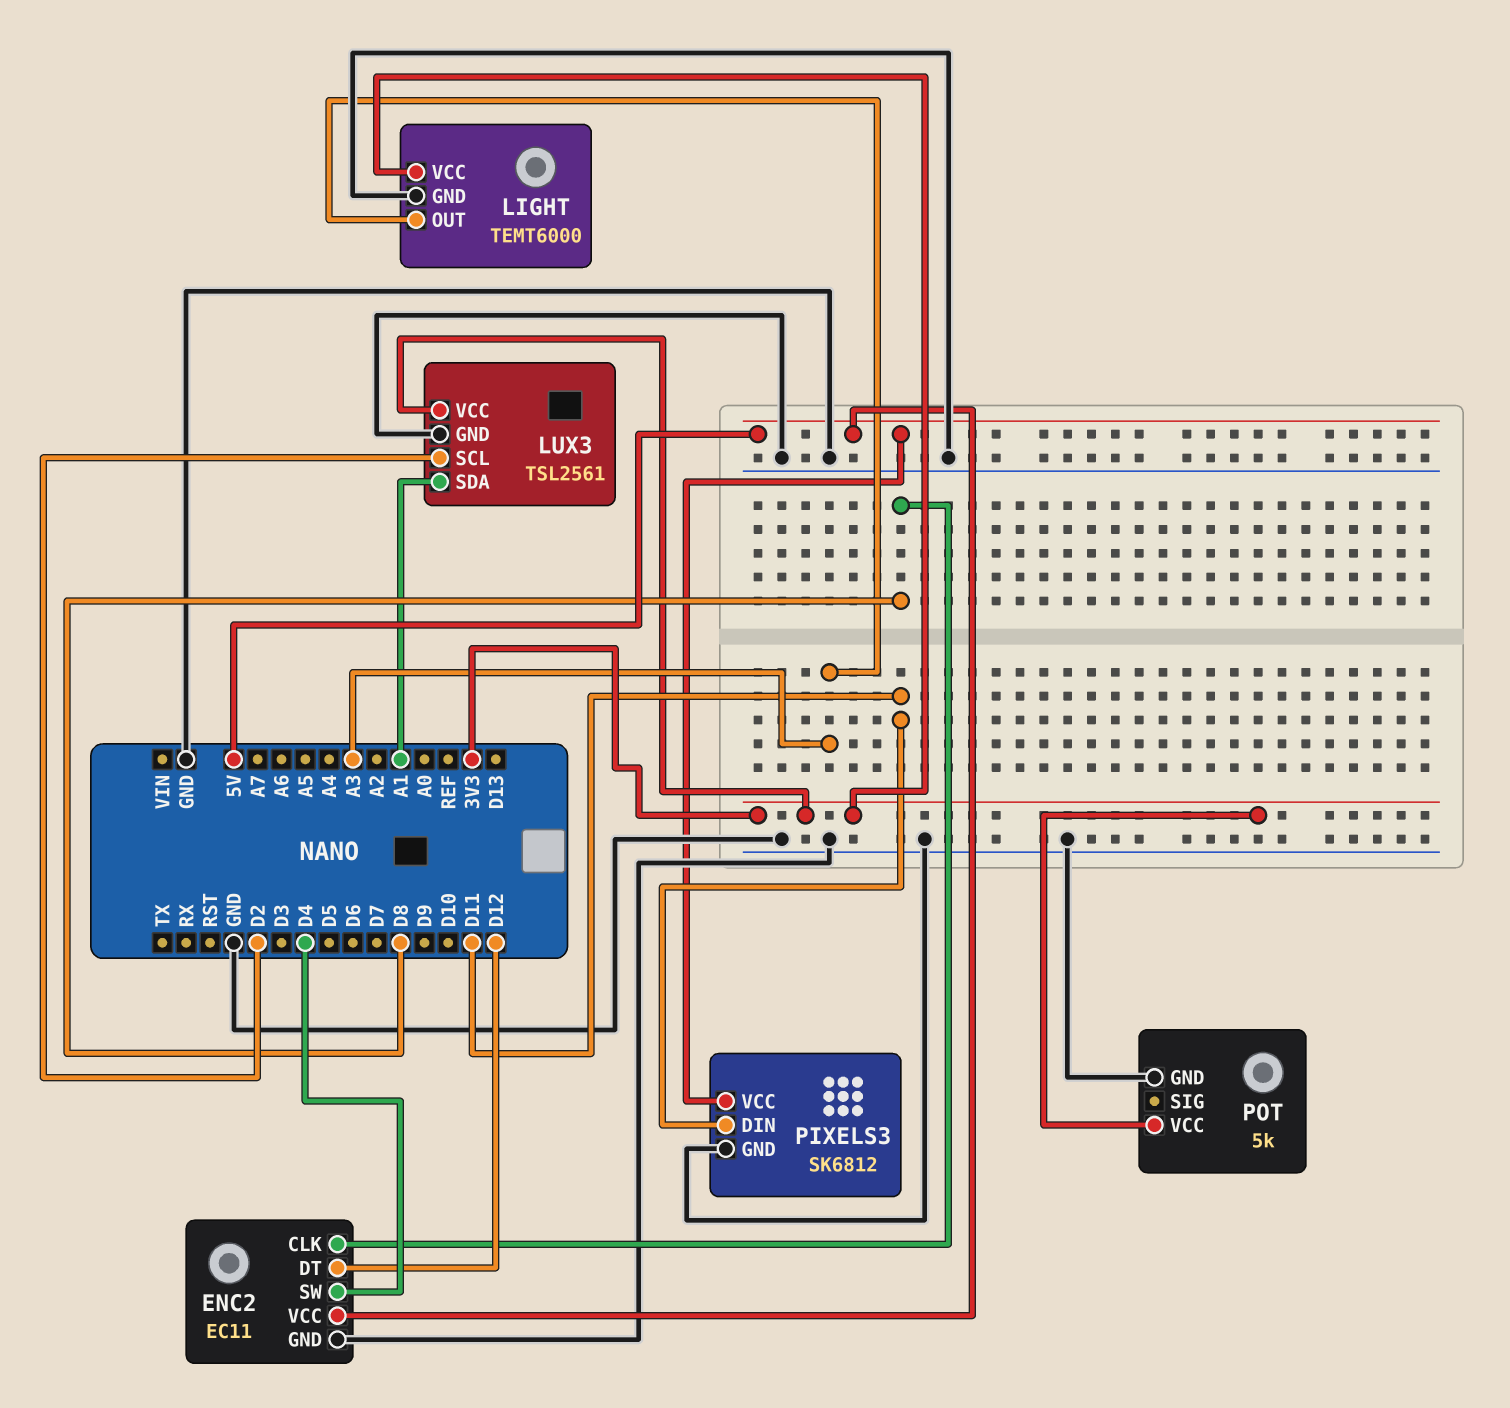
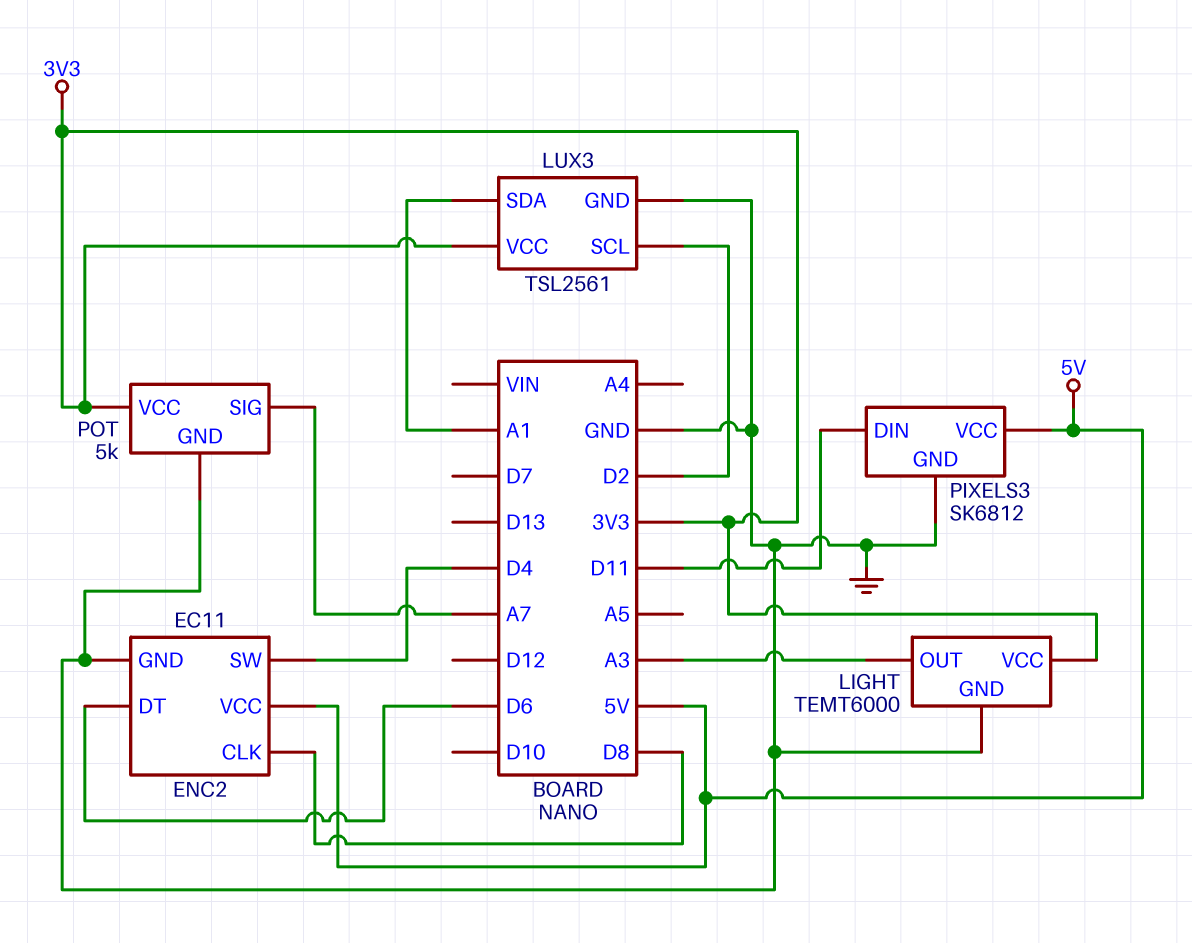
ENC2 pin DT: D12 -> D6
POT pin SIG: none -> A7

